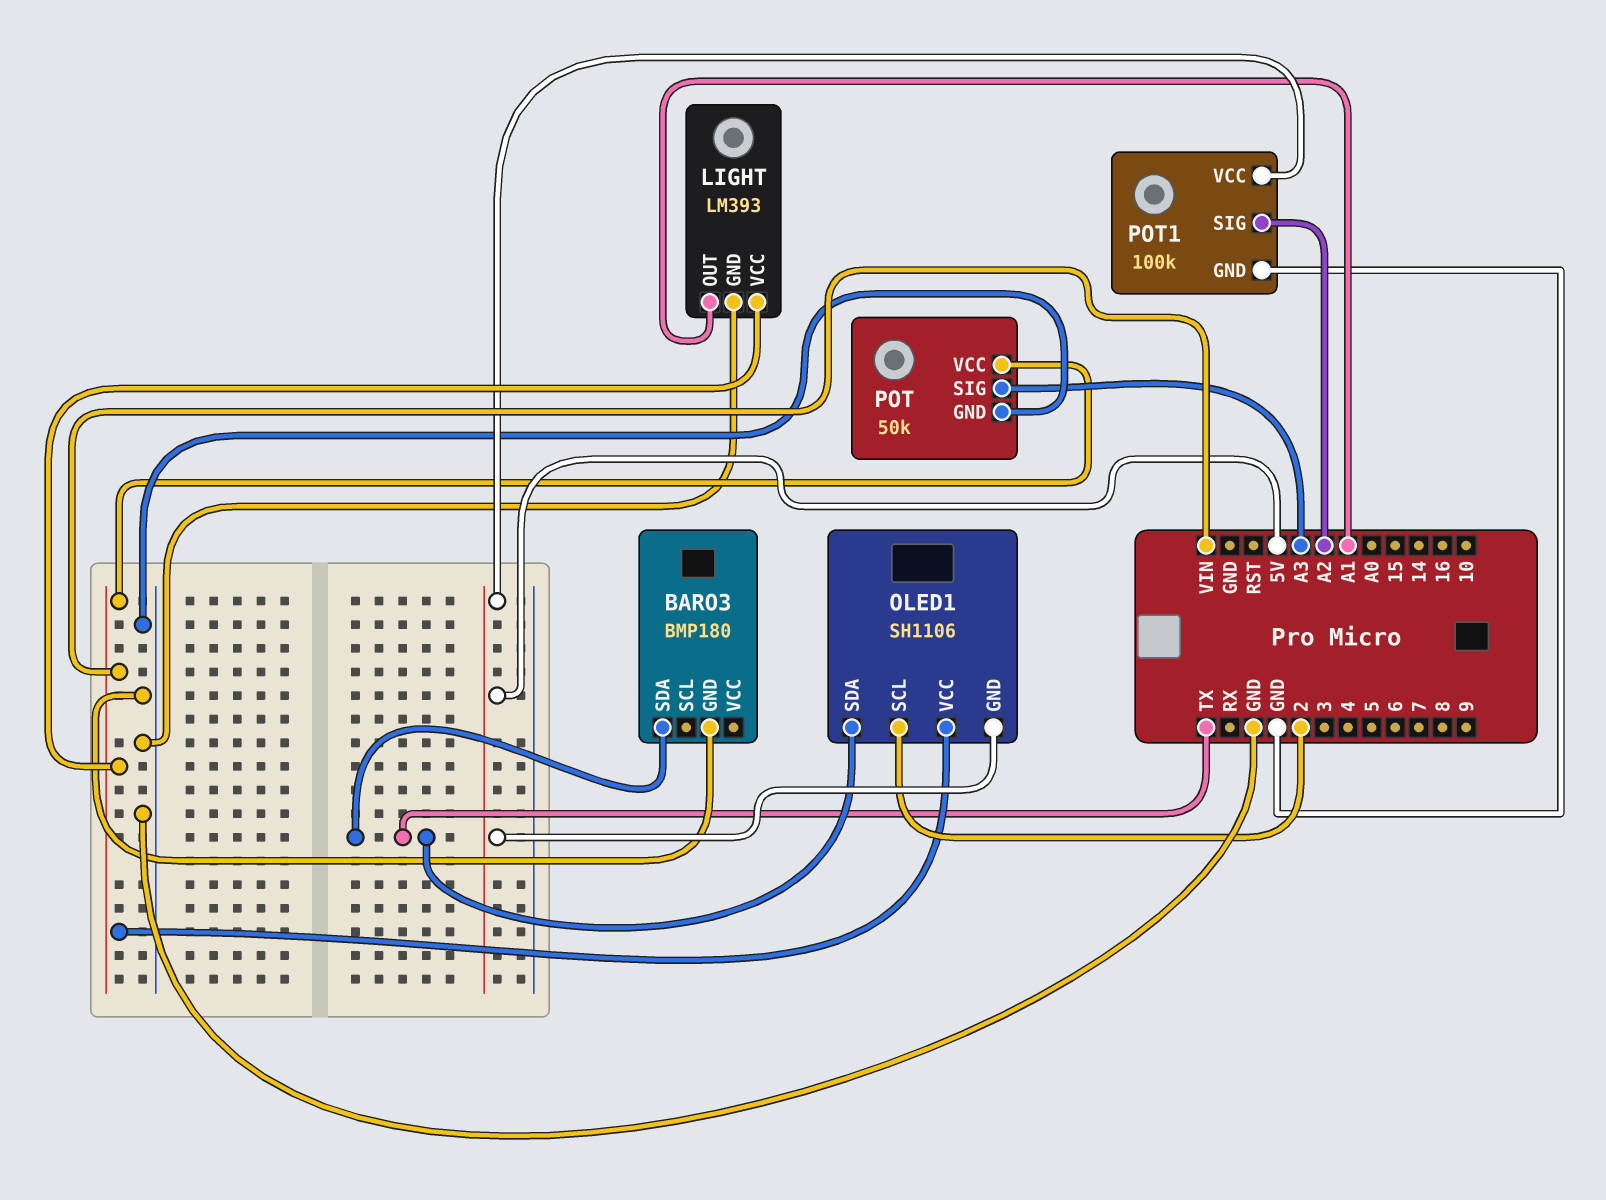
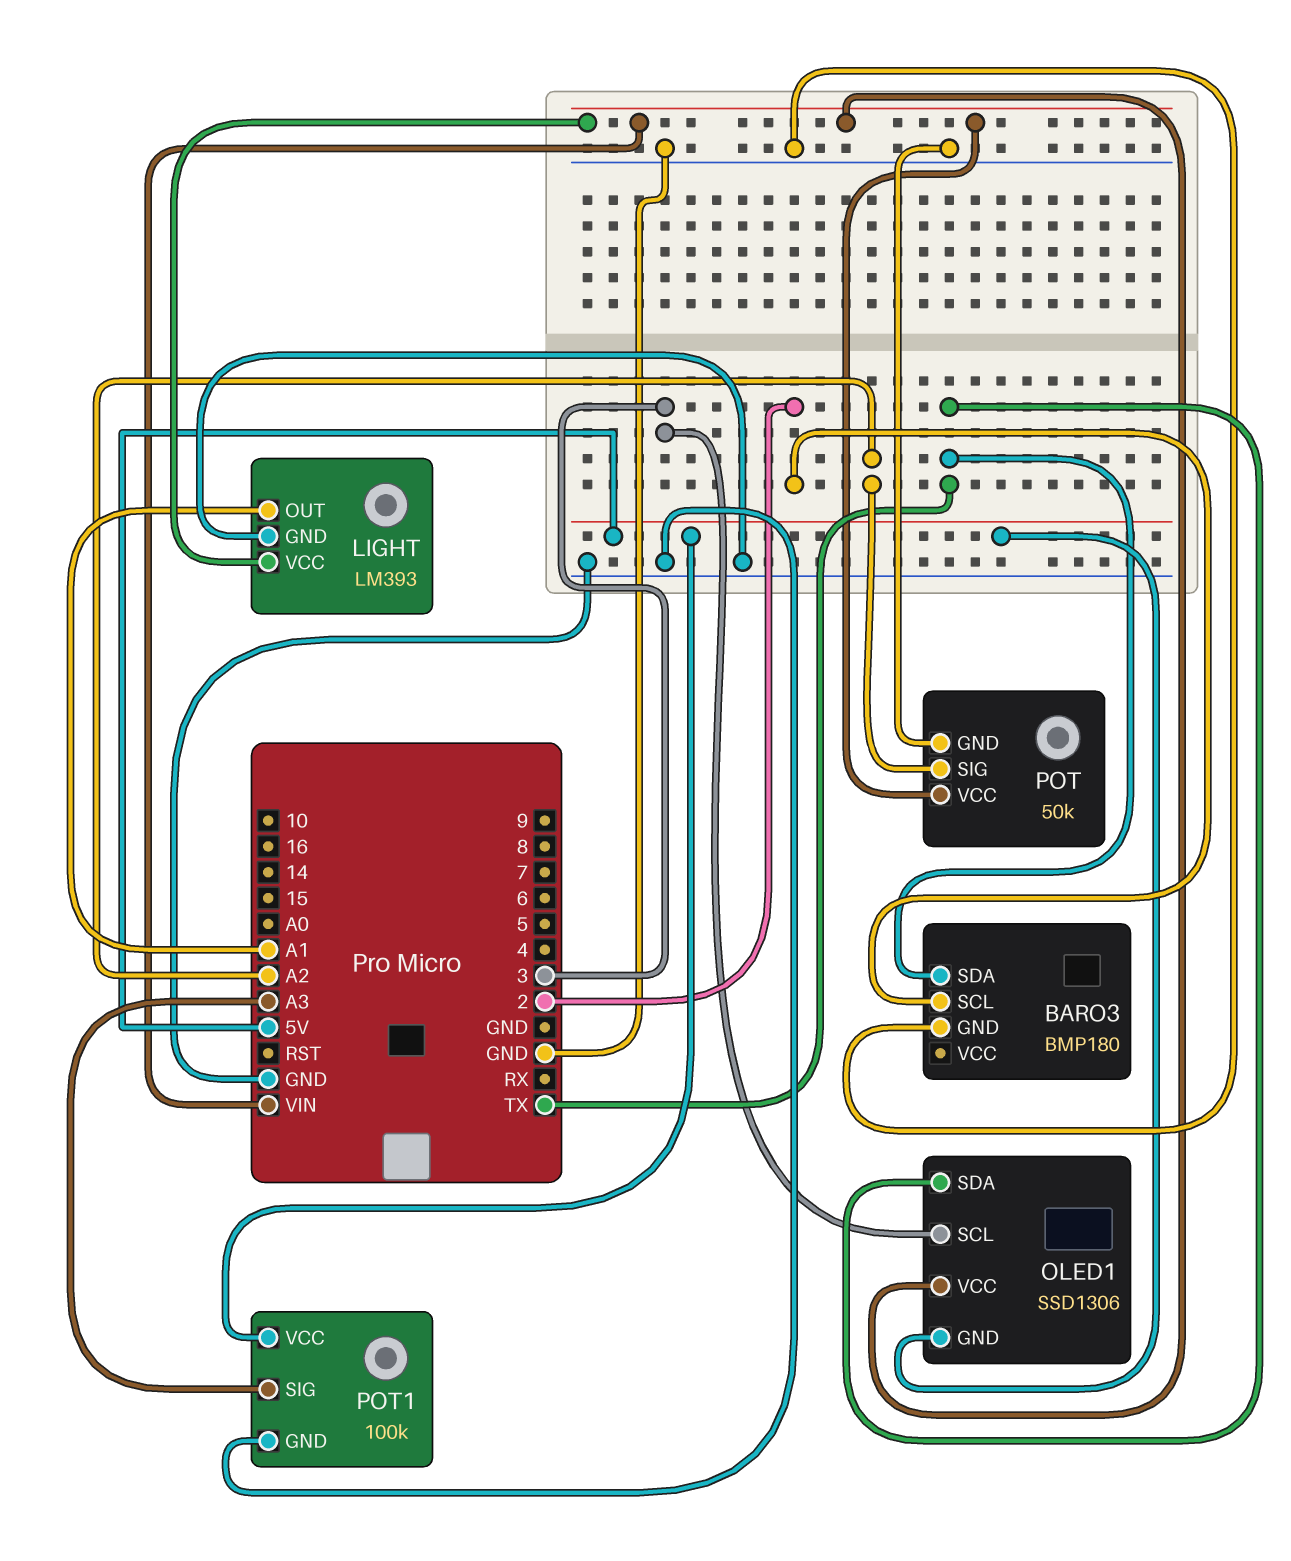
BARO3 pin SCL: none -> 2
OLED1: SH1106 -> SSD1306
OLED1 pin SCL: 2 -> 3
POT pin SIG: A3 -> A2
POT1 pin SIG: A2 -> A3

